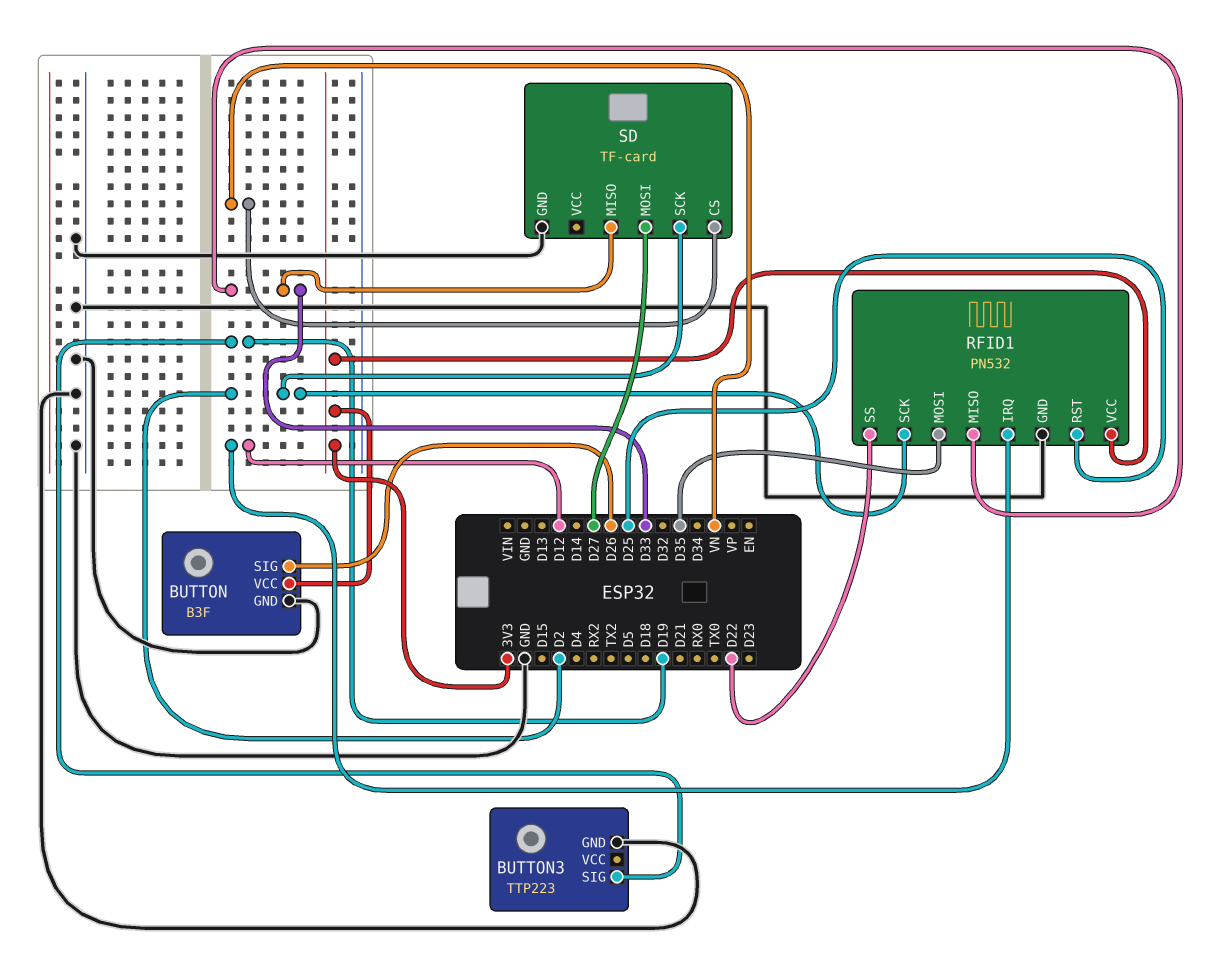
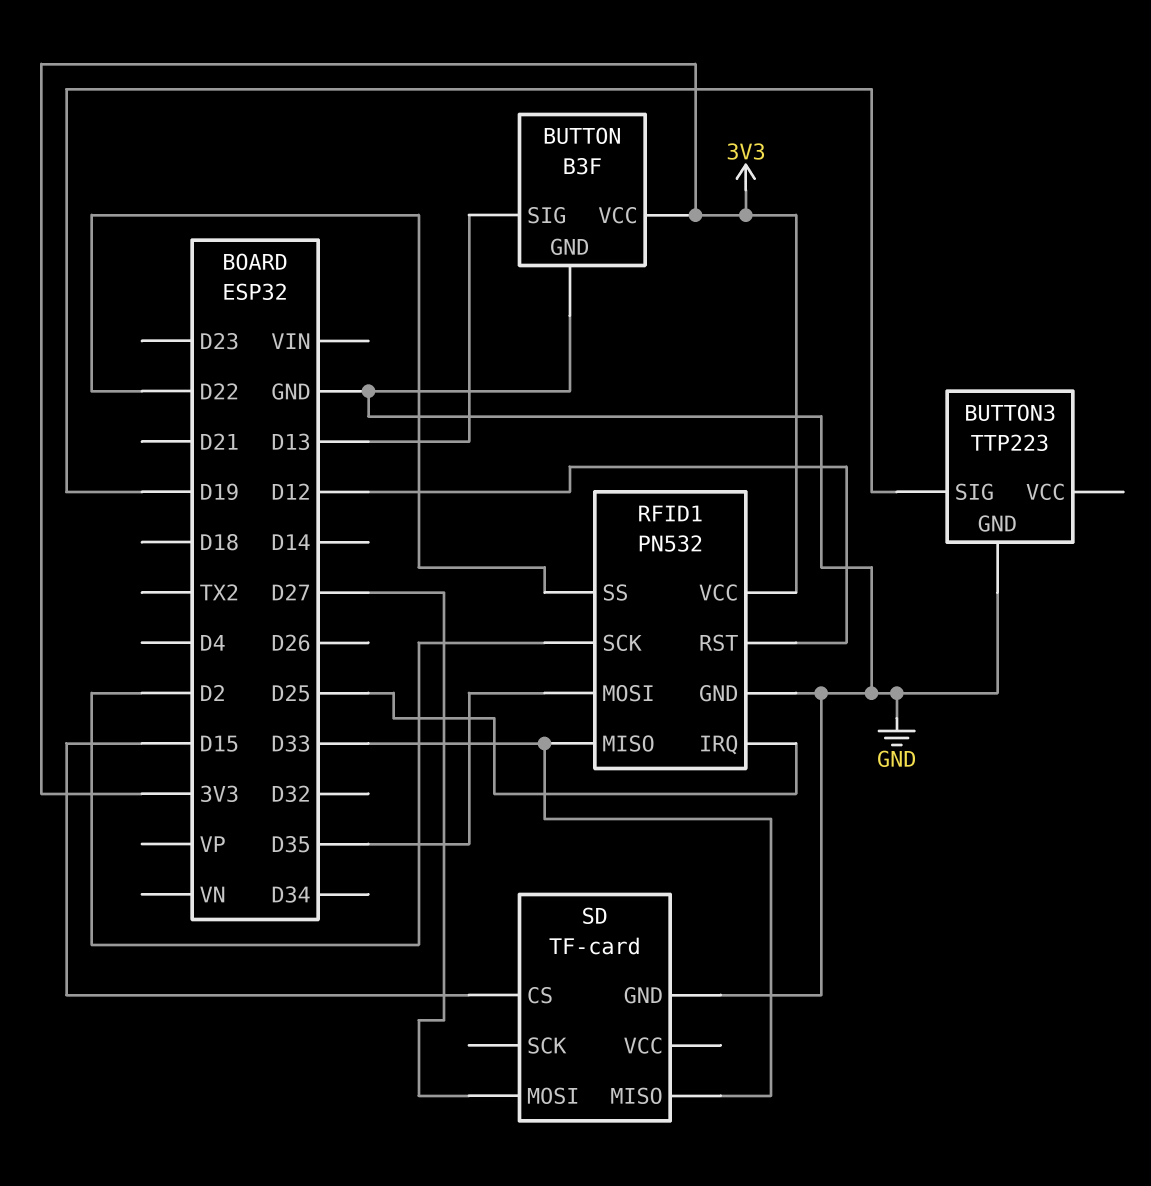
BUTTON pin SIG: D26 -> D13
RFID1 pin IRQ: D12 -> D25
RFID1 pin RST: D25 -> D12
SD pin CS: VN -> D15
SD pin SCK: D2 -> none

